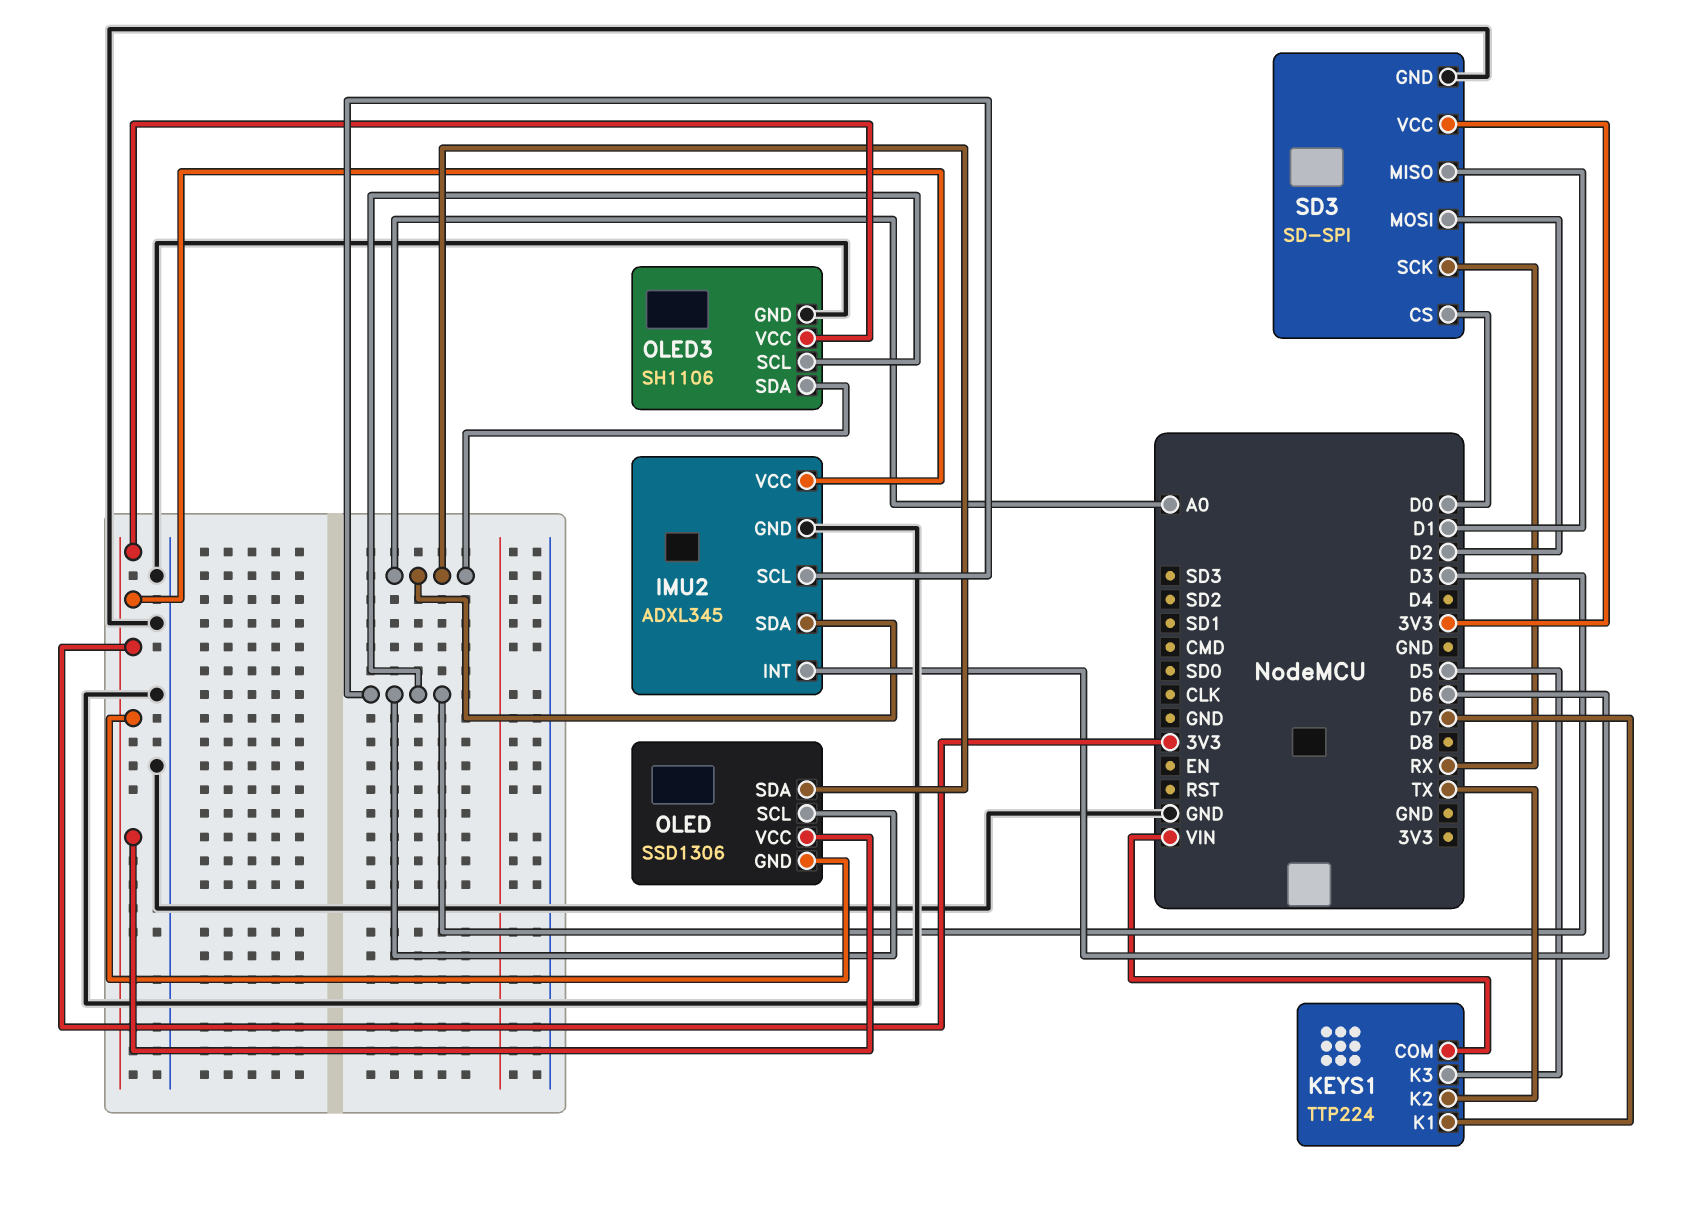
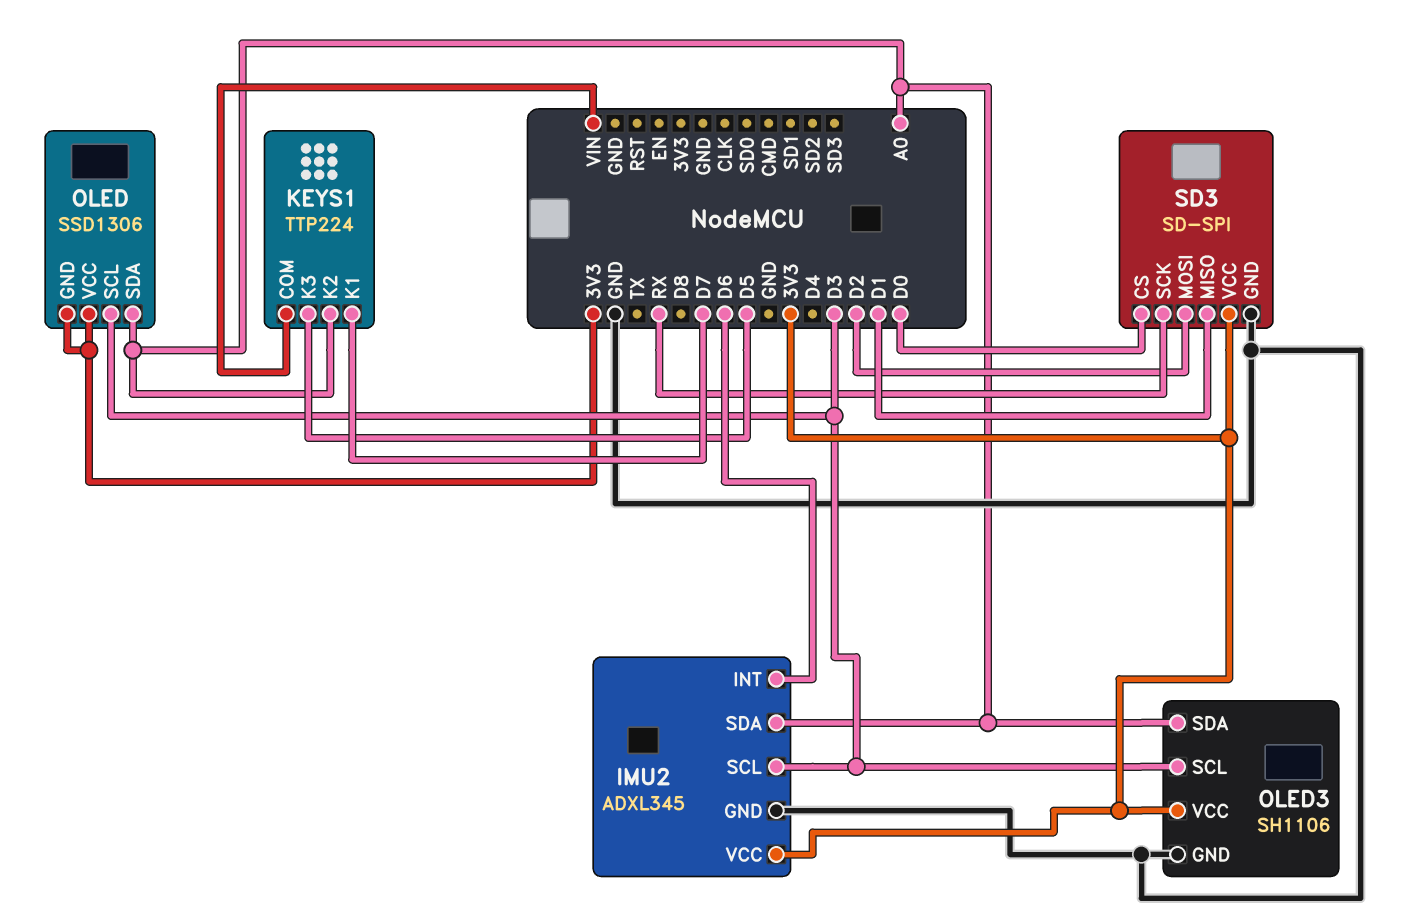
KEYS1 pin K2: TX -> A0

